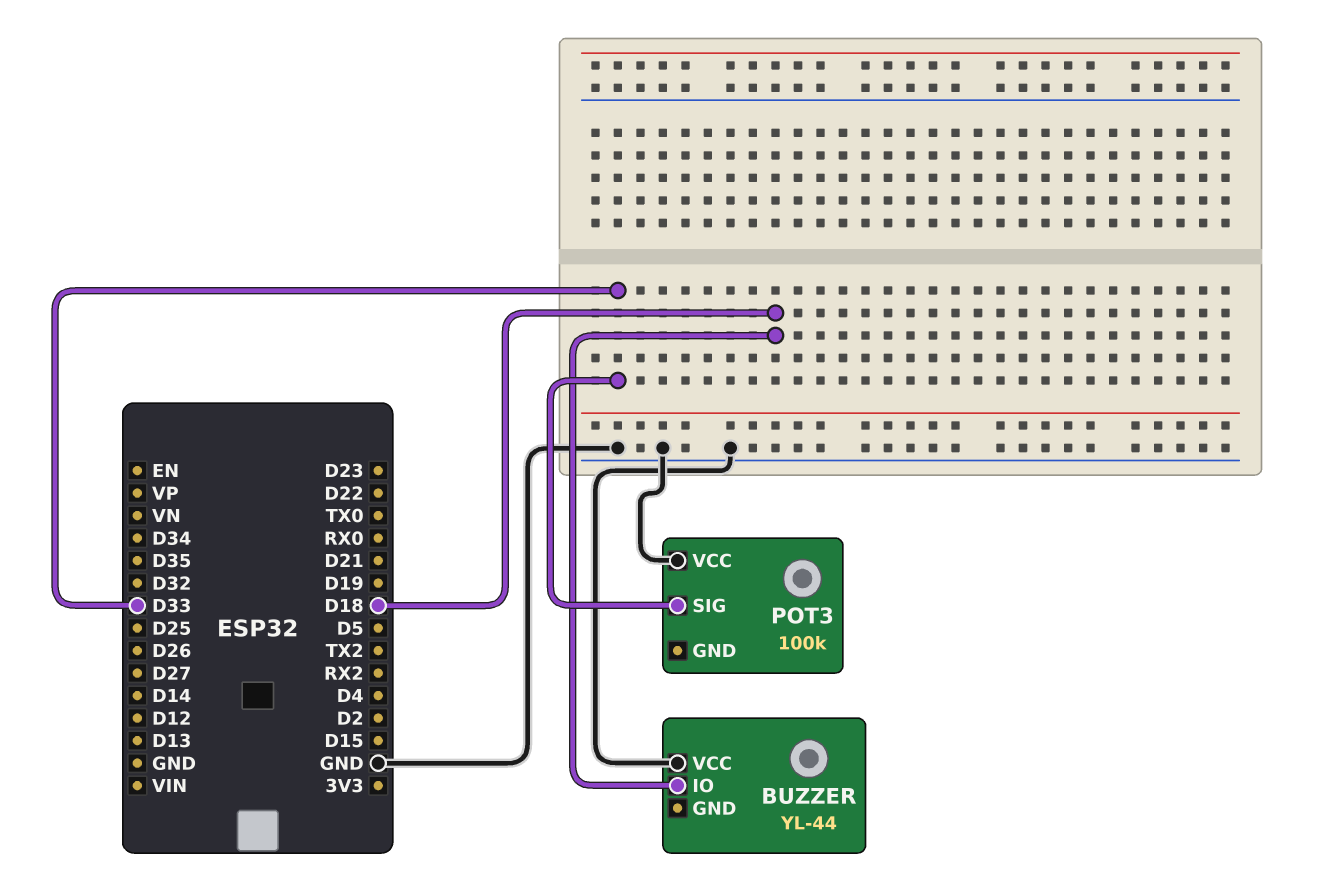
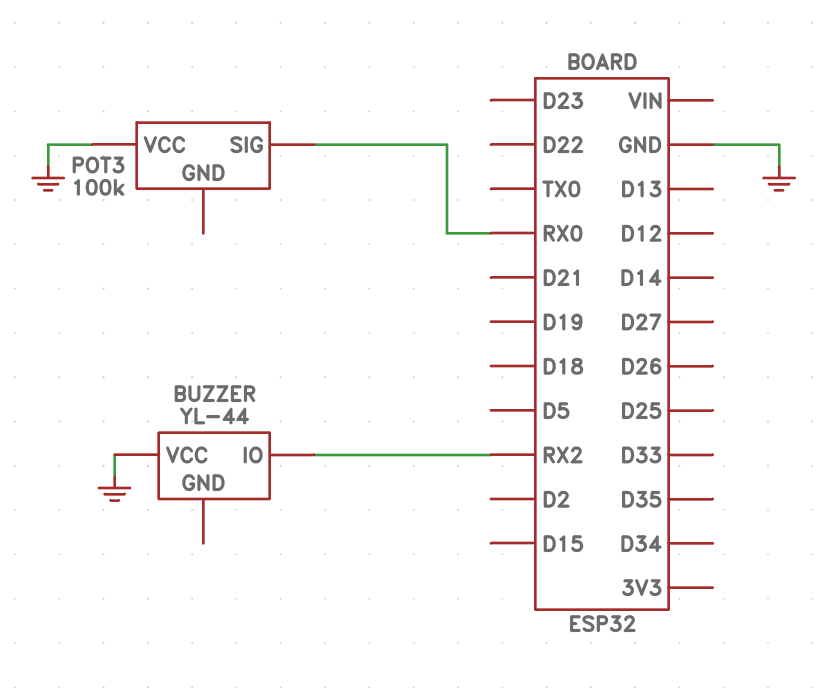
BUZZER pin IO: D18 -> RX2
POT3 pin SIG: D33 -> RX0

